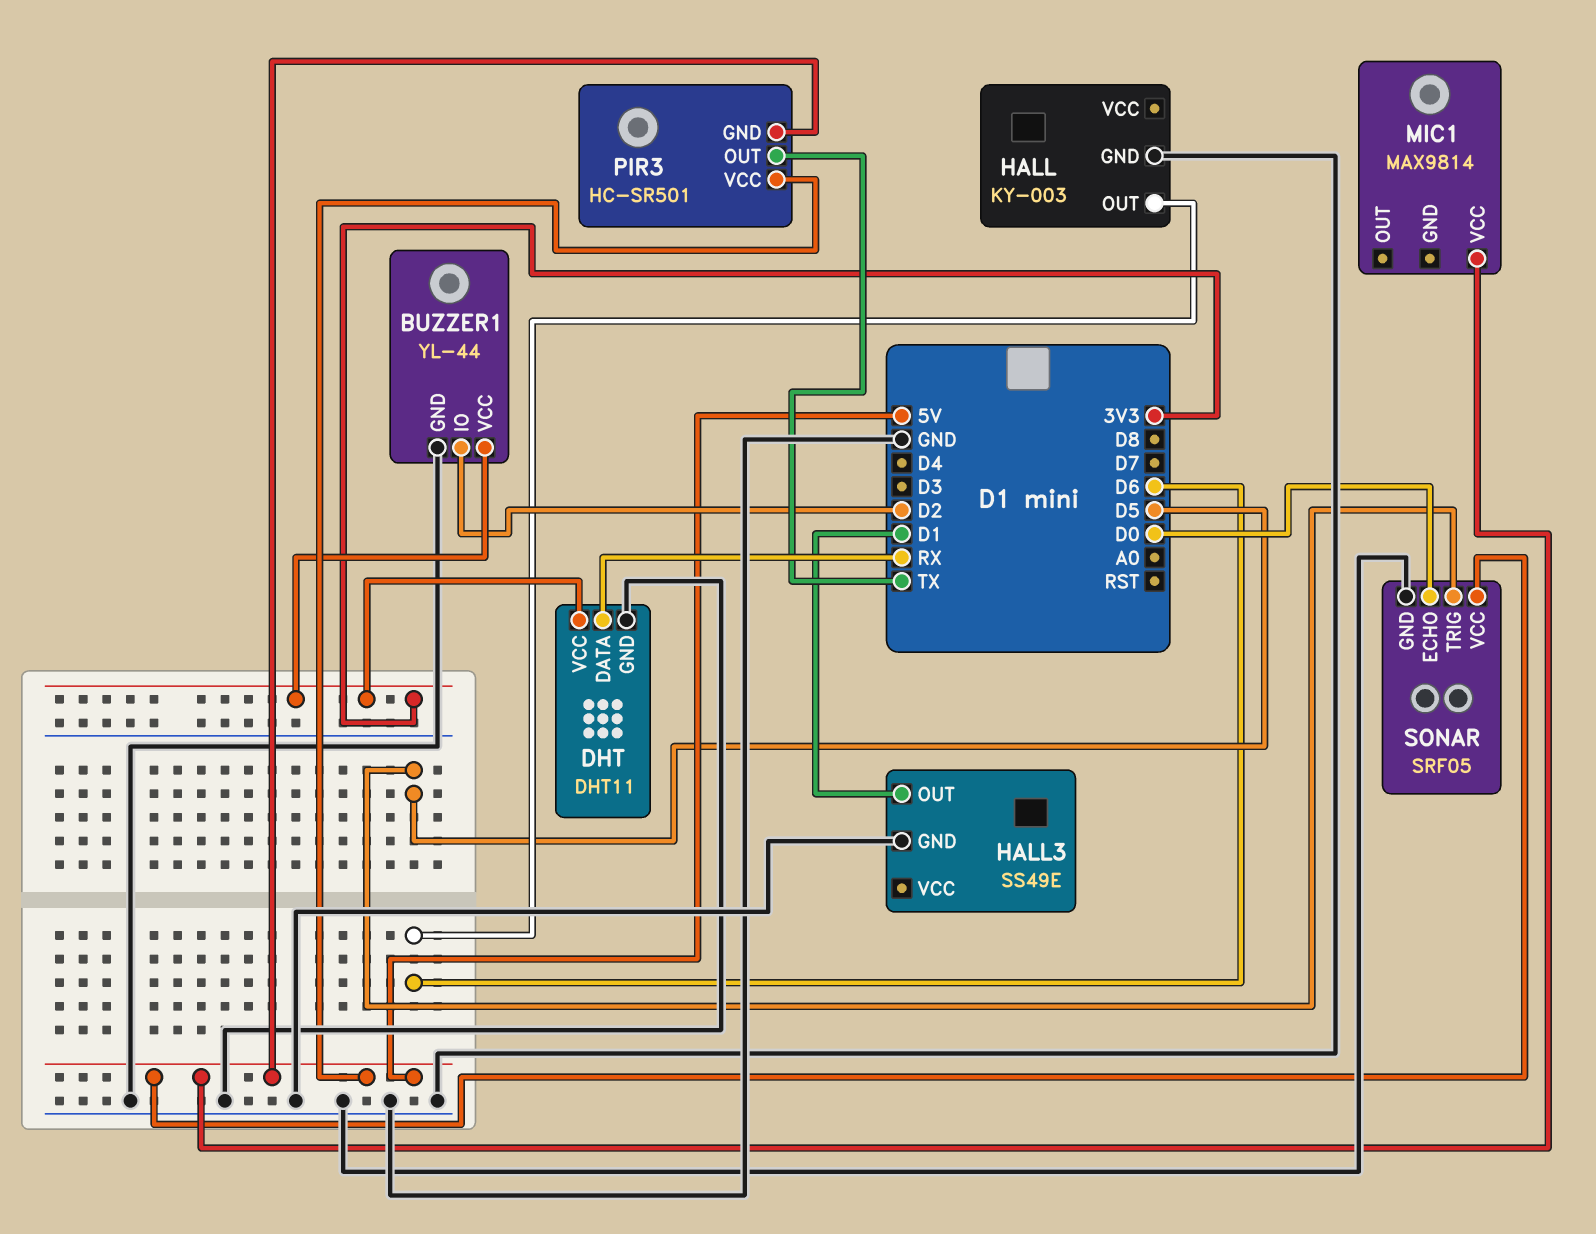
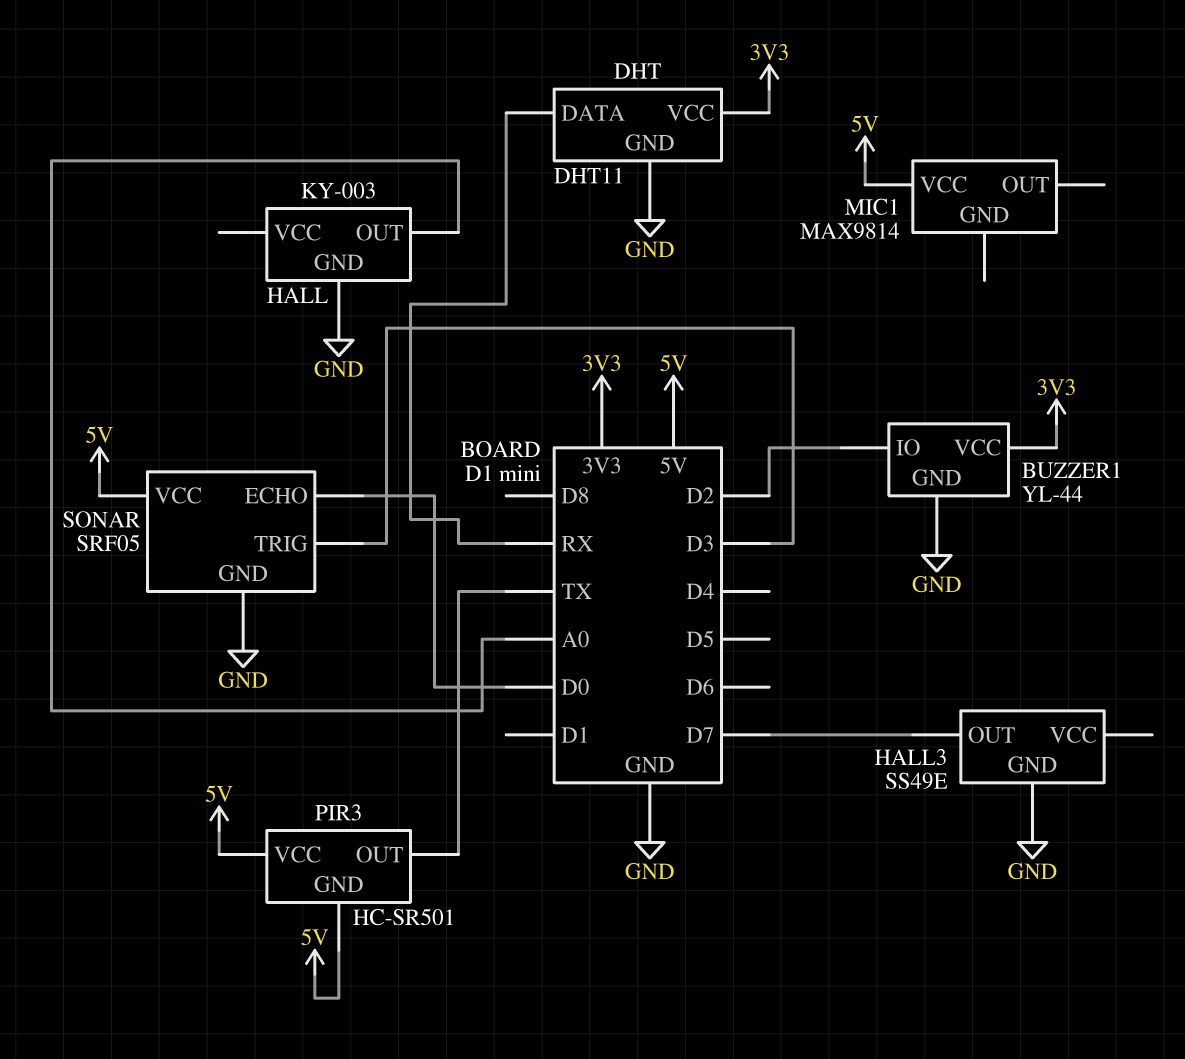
HALL pin OUT: D6 -> A0
HALL3 pin OUT: D1 -> D7
SONAR pin TRIG: D5 -> D3

